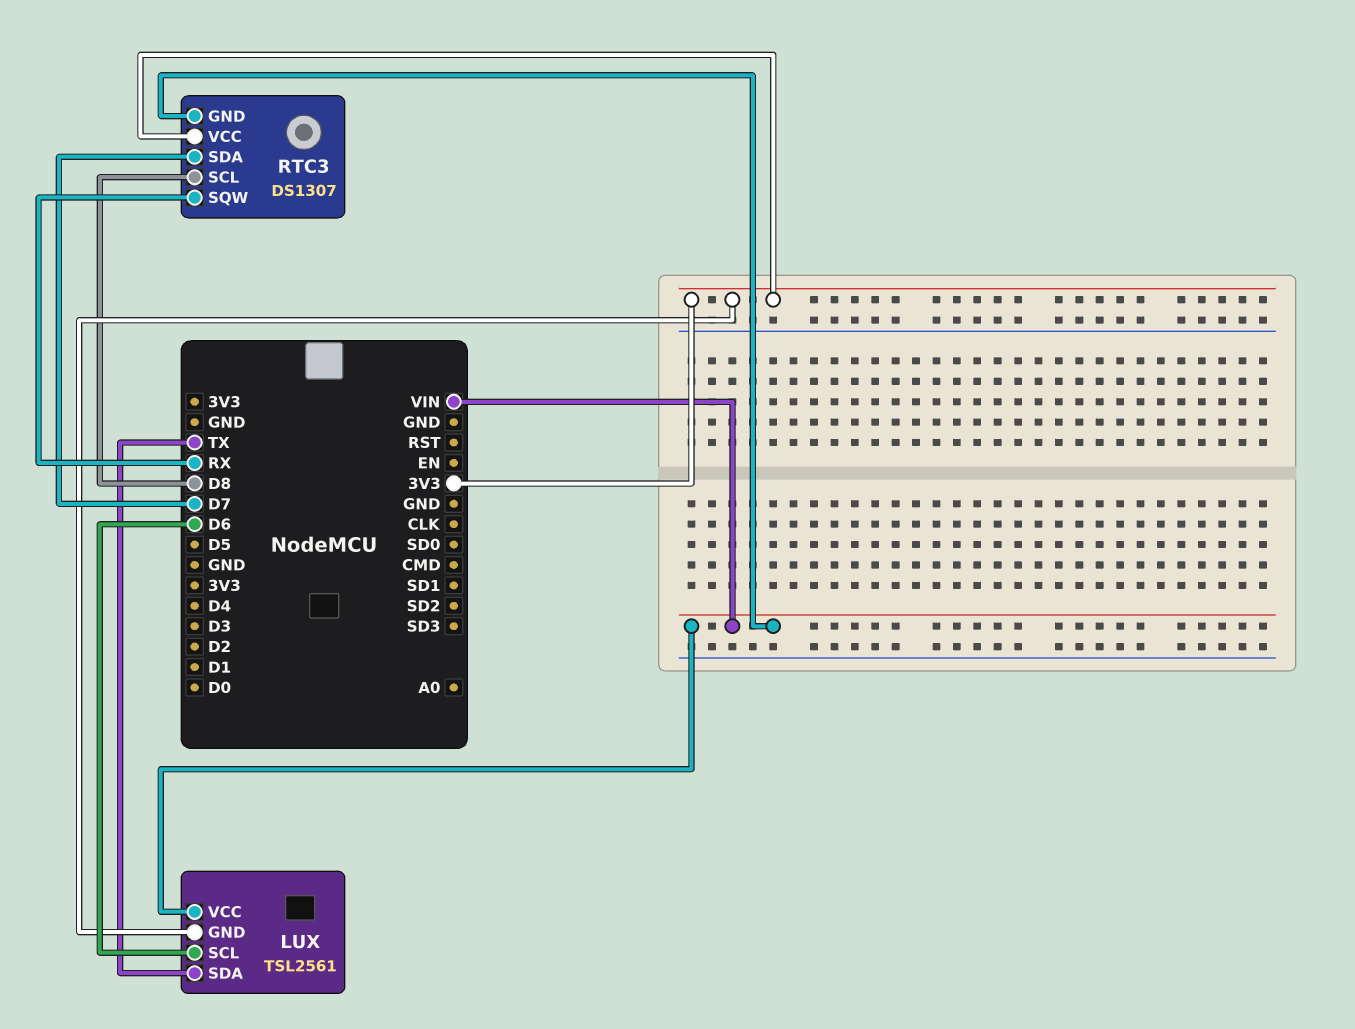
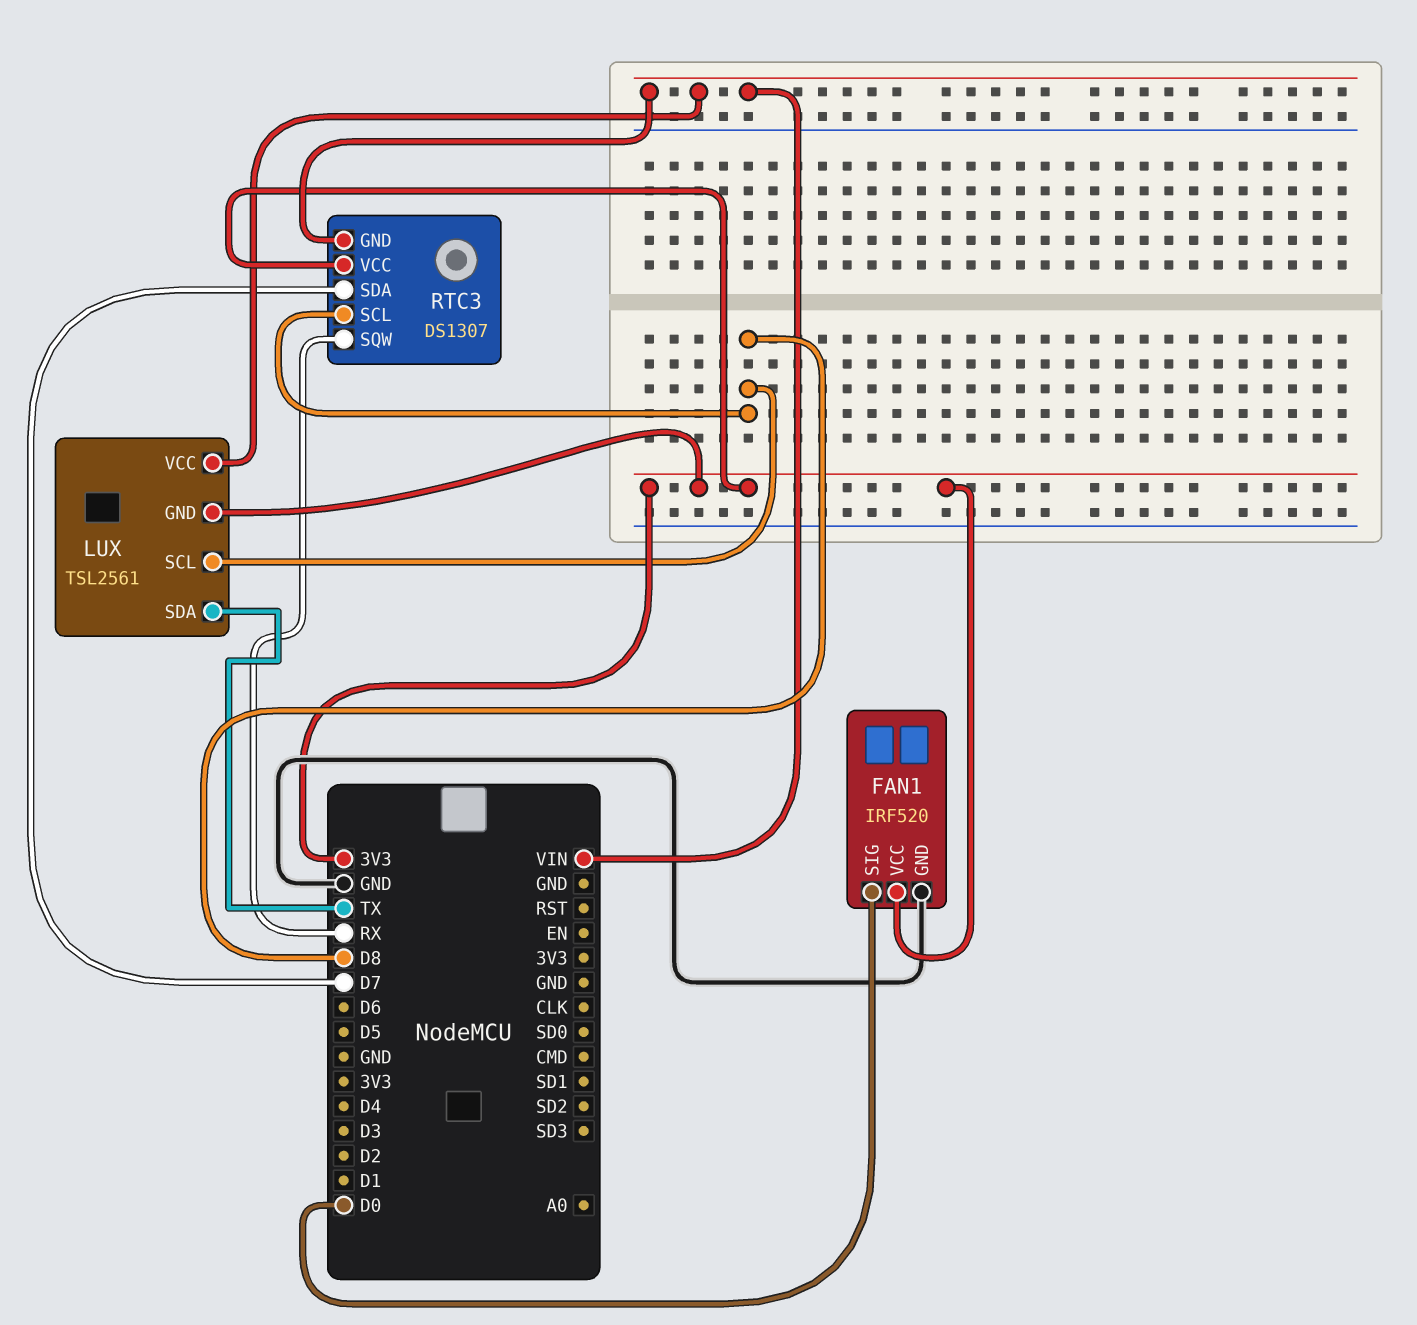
FAN1: none -> IRF520
FAN1 pin GND: none -> GND
FAN1 pin SIG: none -> D0
FAN1 pin VCC: none -> 3V3
LUX pin SCL: D6 -> D8

